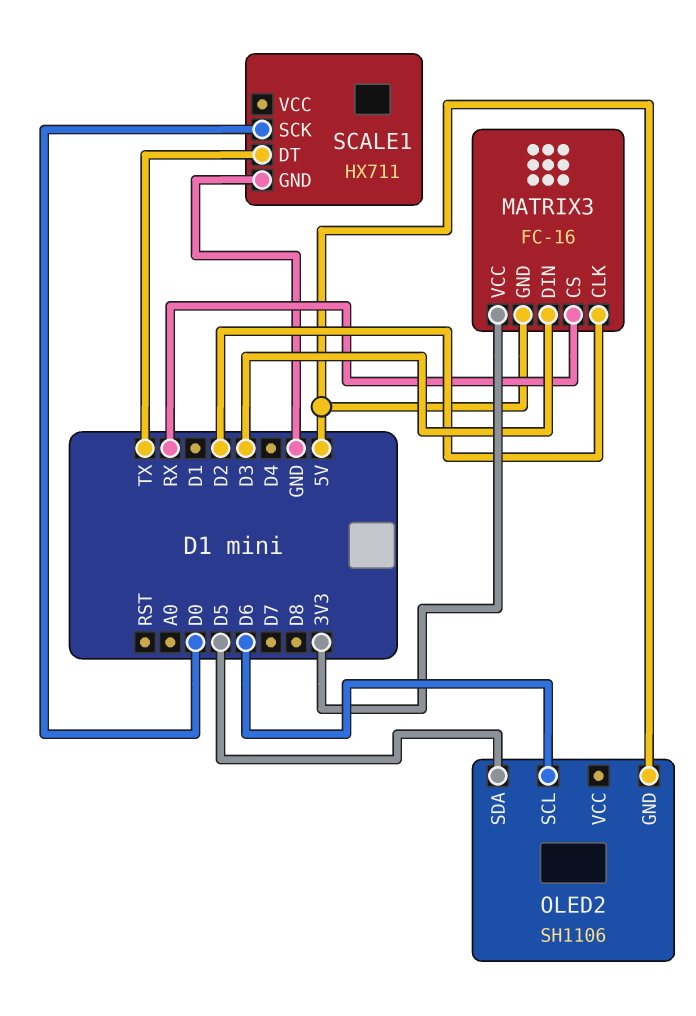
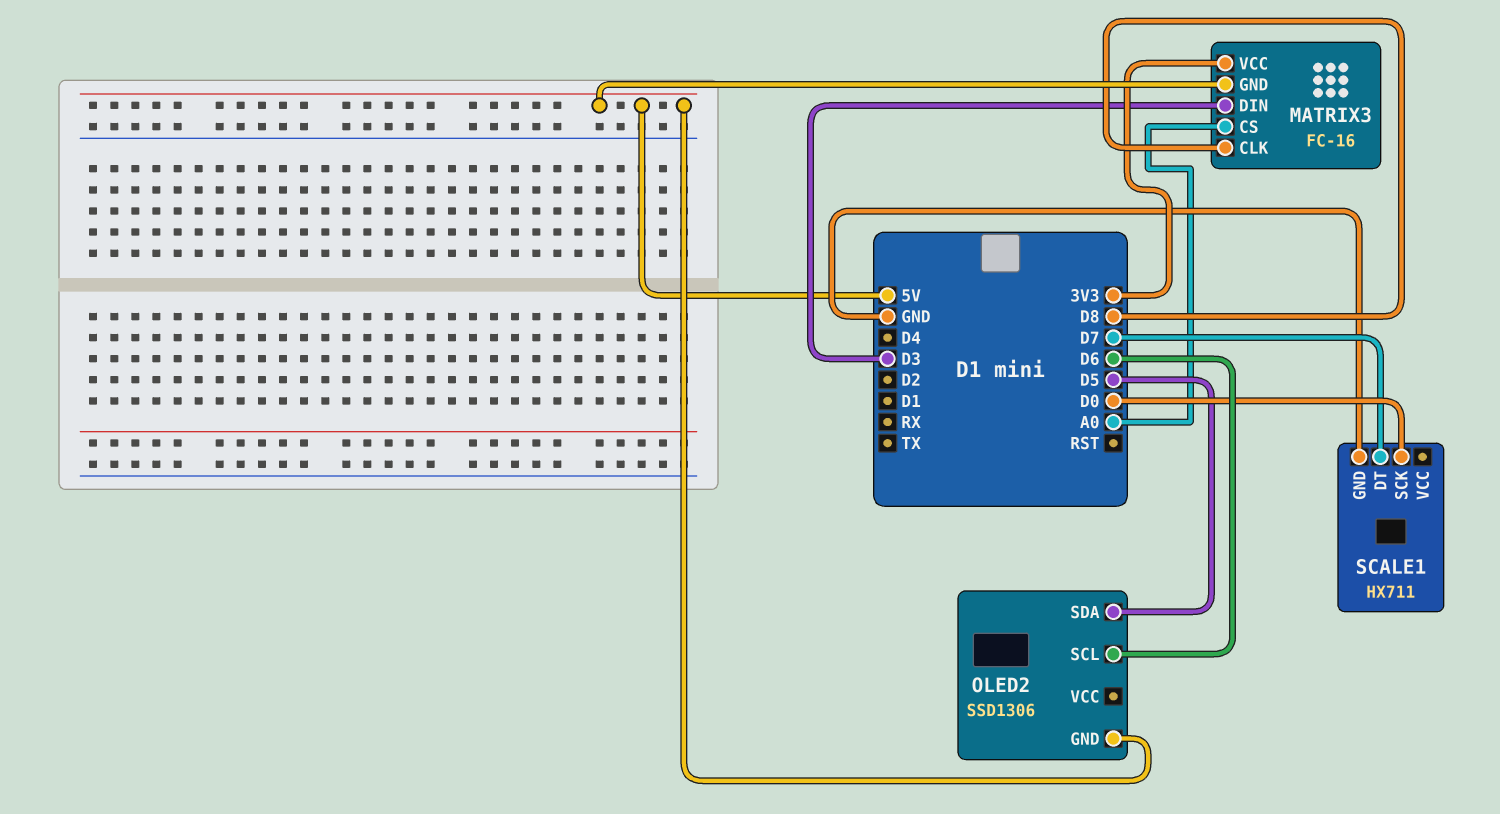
MATRIX3 pin CLK: D2 -> D8
MATRIX3 pin CS: RX -> A0
OLED2: SH1106 -> SSD1306
SCALE1 pin DT: TX -> D7

